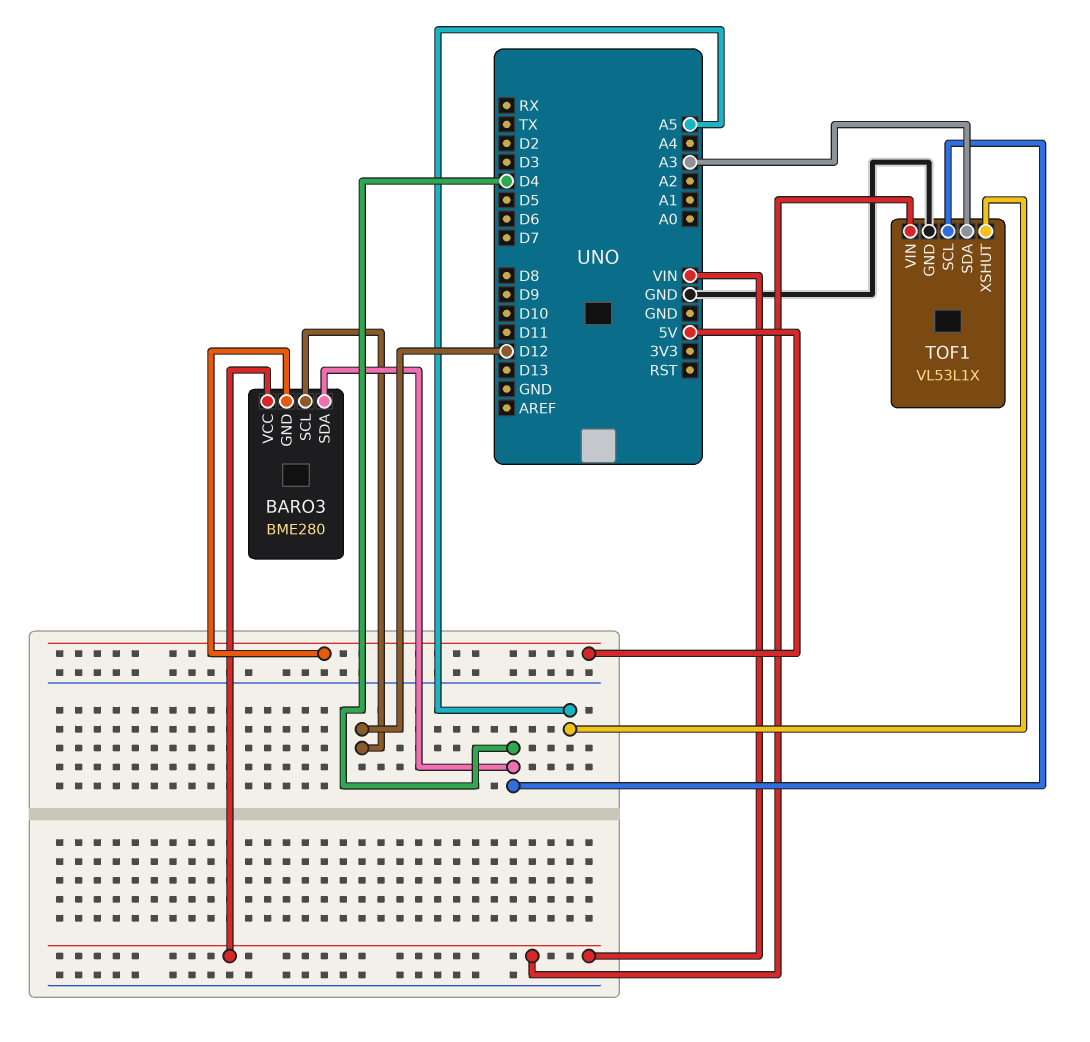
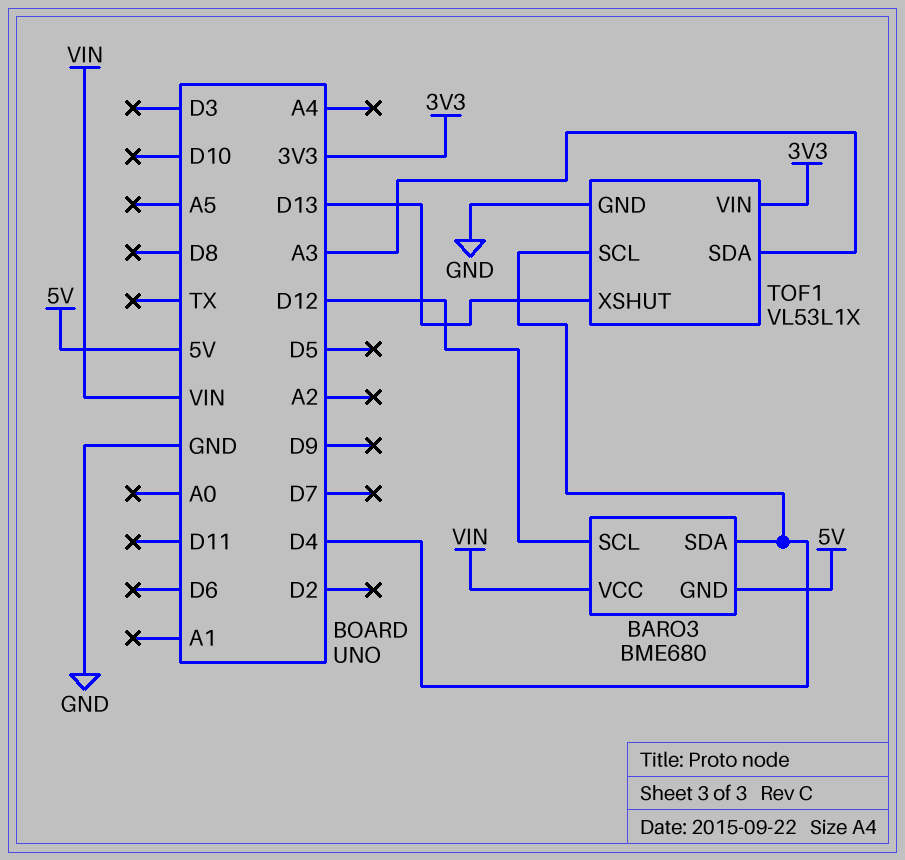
BARO3: BME280 -> BME680
TOF1 pin VIN: VIN -> 3V3
TOF1 pin XSHUT: A5 -> D13

